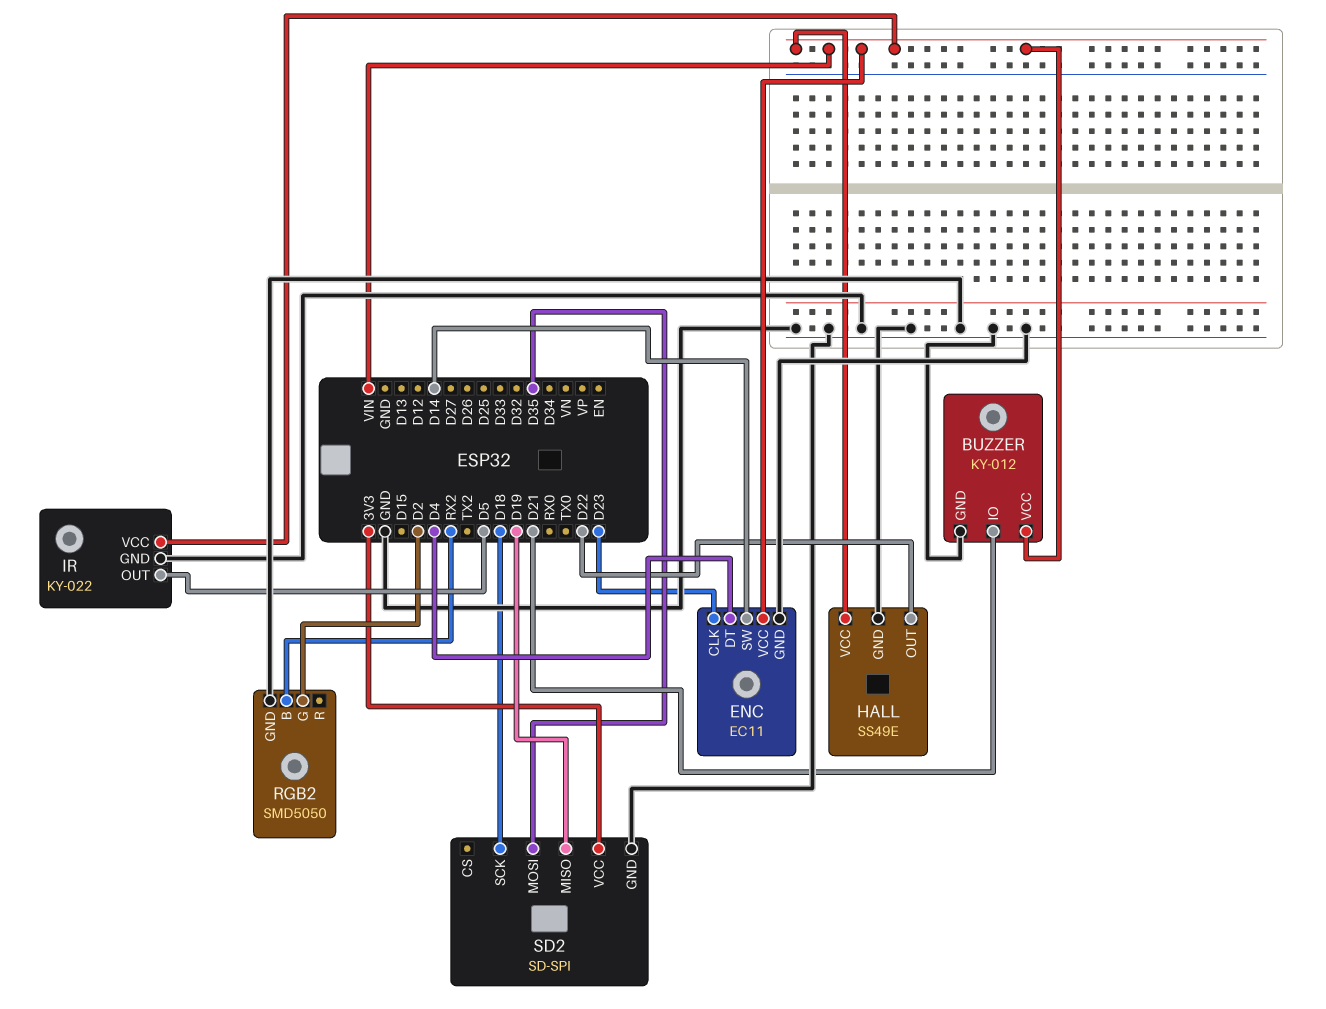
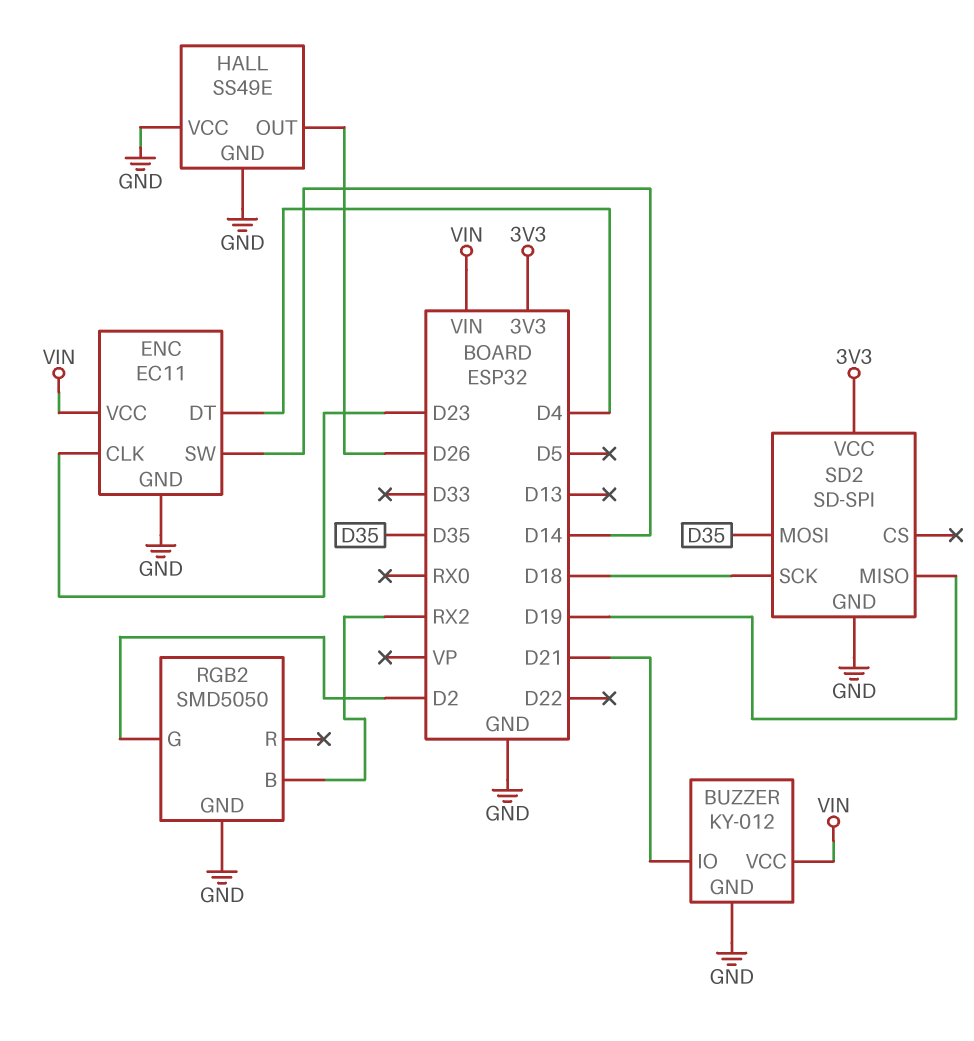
HALL pin OUT: D22 -> D26
HALL pin VCC: VIN -> GND
IR: KY-022 -> none
IR pin GND: GND -> none
IR pin OUT: D5 -> none
IR pin VCC: VIN -> none

